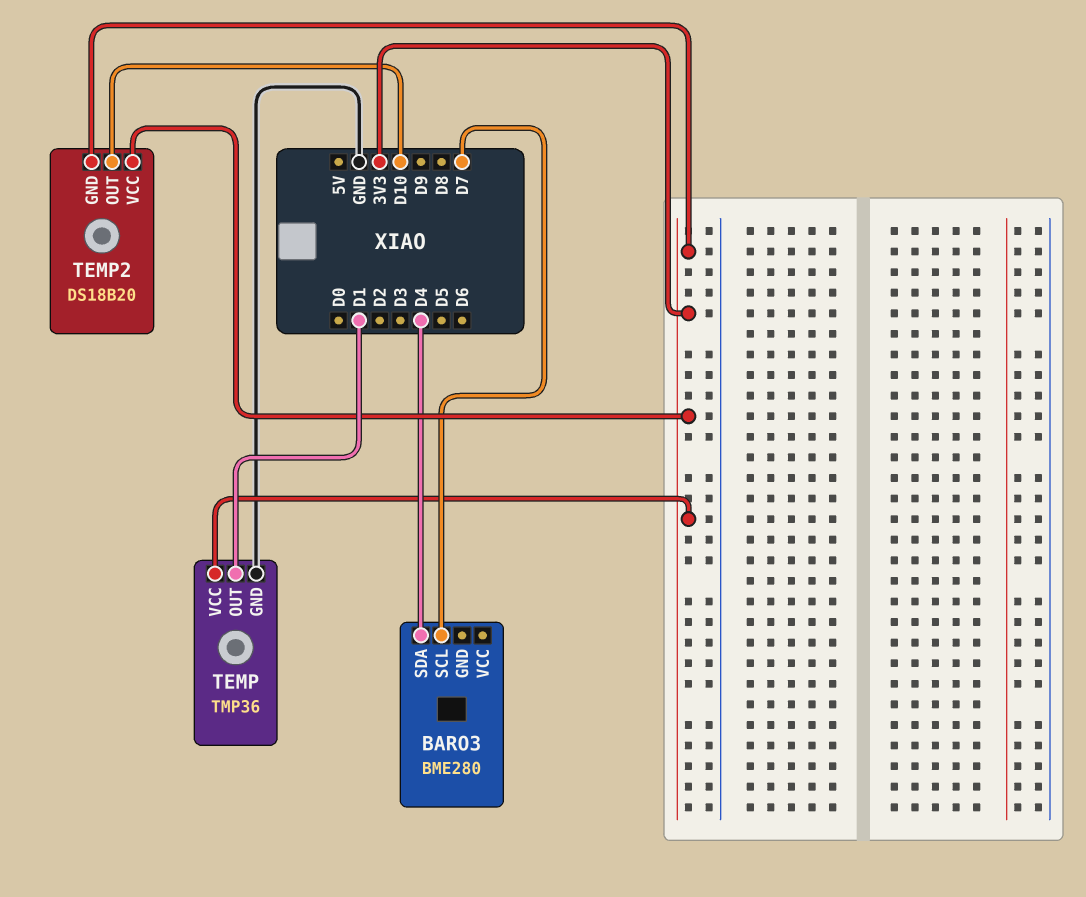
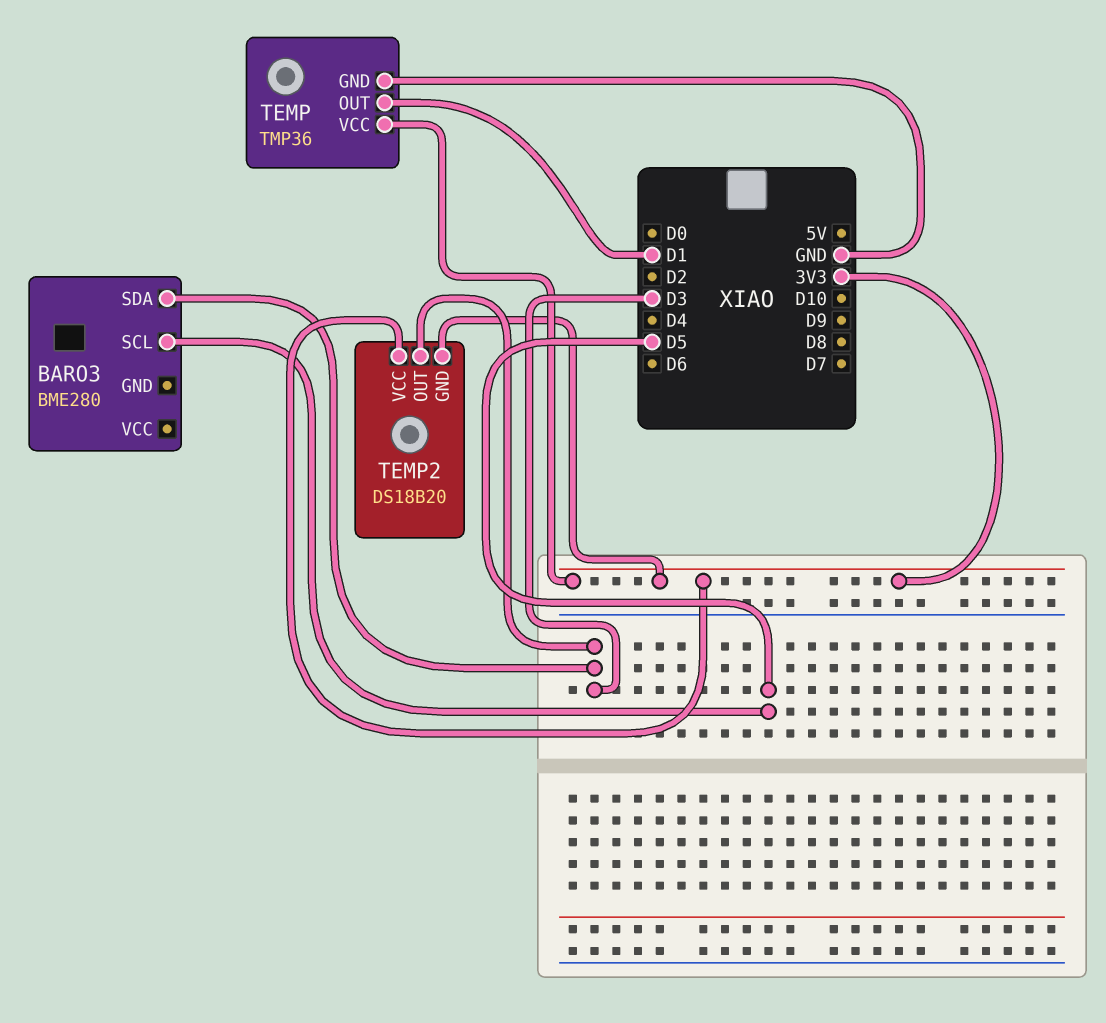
BARO3 pin SCL: D7 -> D5
BARO3 pin SDA: D4 -> D3
TEMP2 pin OUT: D10 -> D3

